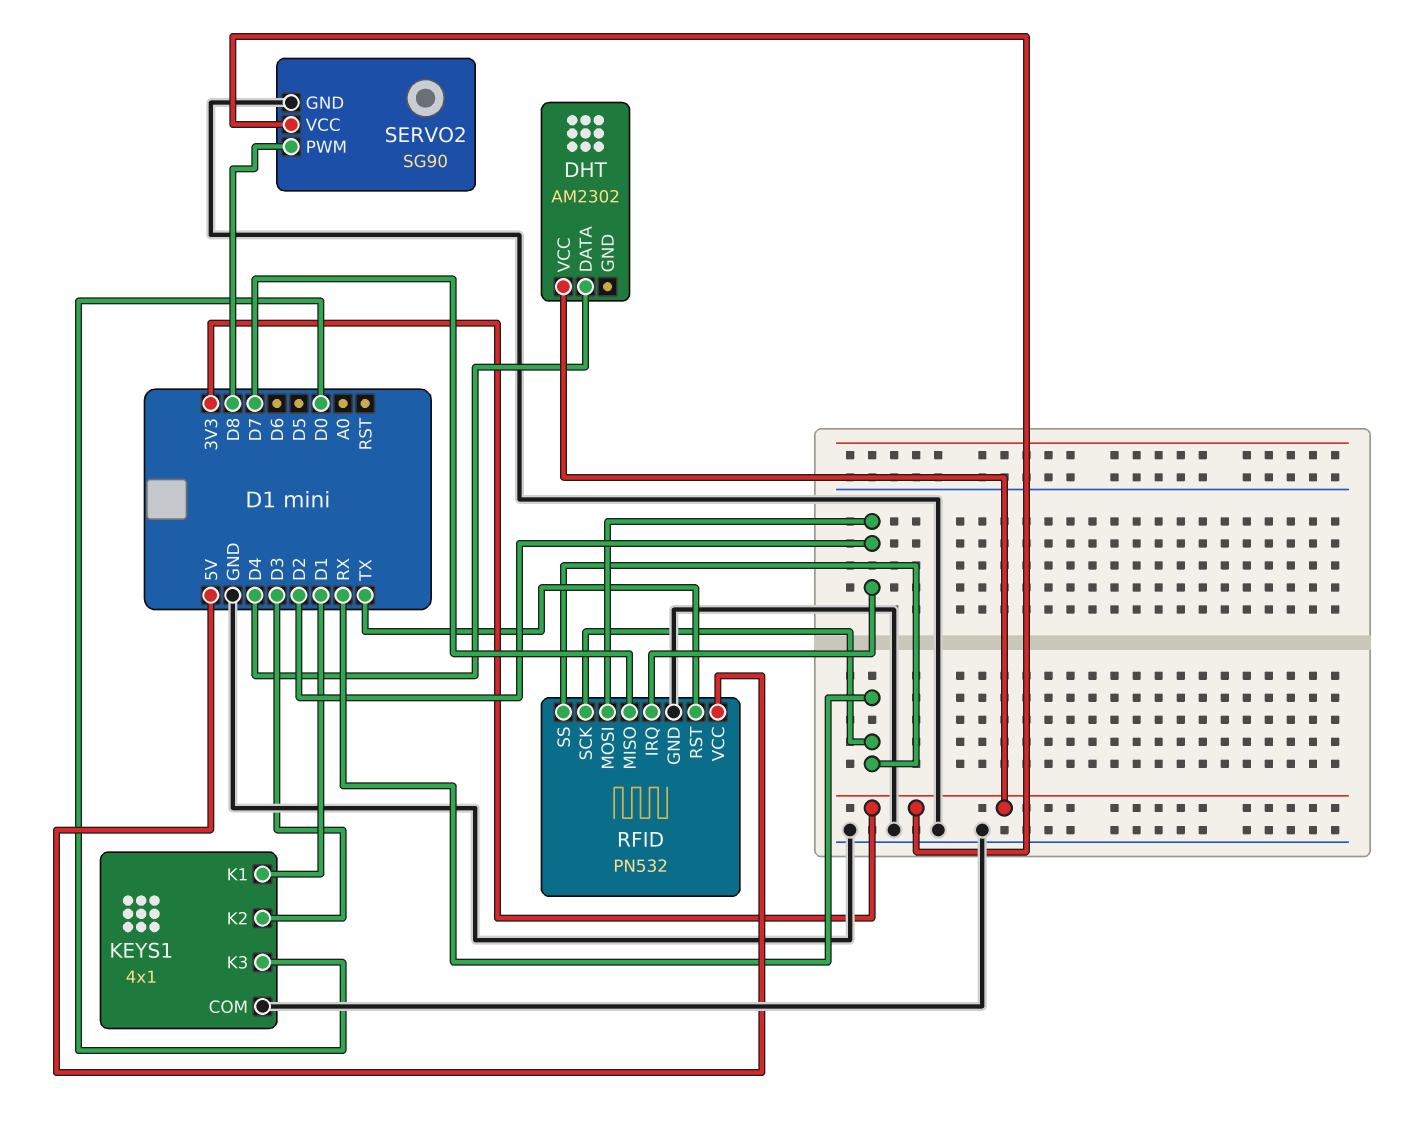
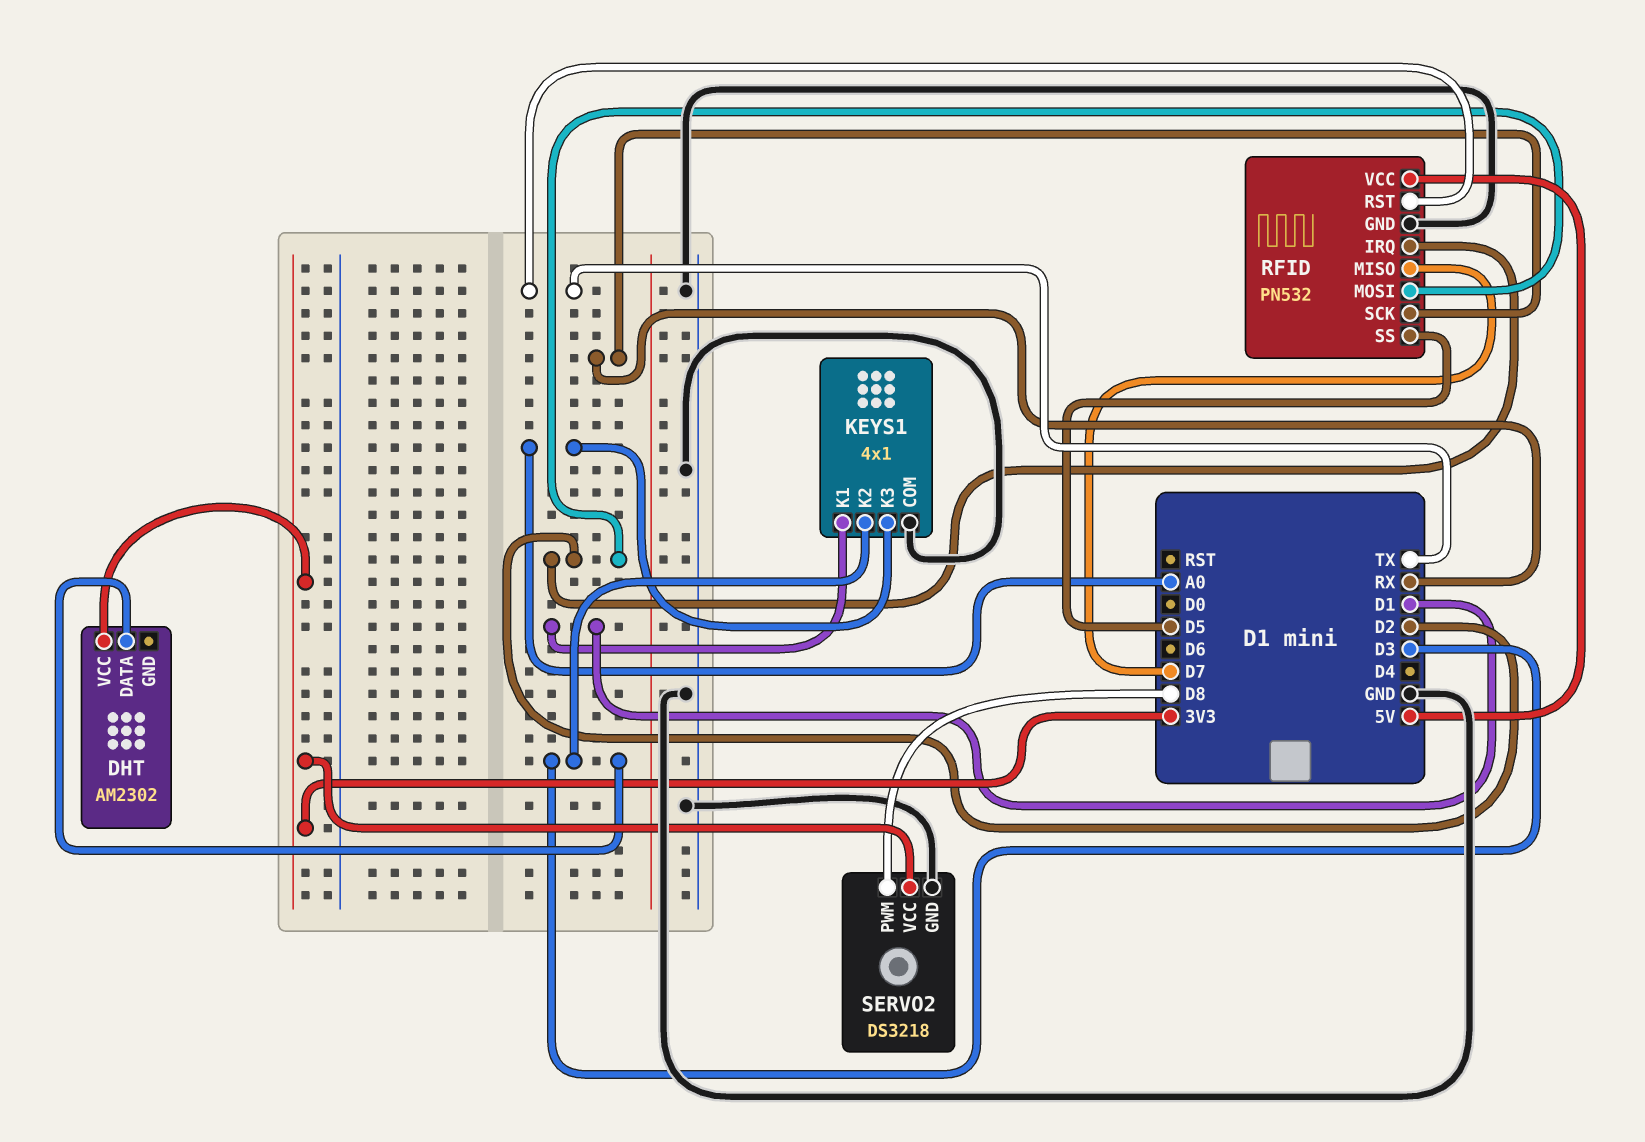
DHT pin DATA: D4 -> D3
KEYS1 pin K3: D0 -> A0
RFID pin SS: RX -> D5
SERVO2: SG90 -> DS3218

